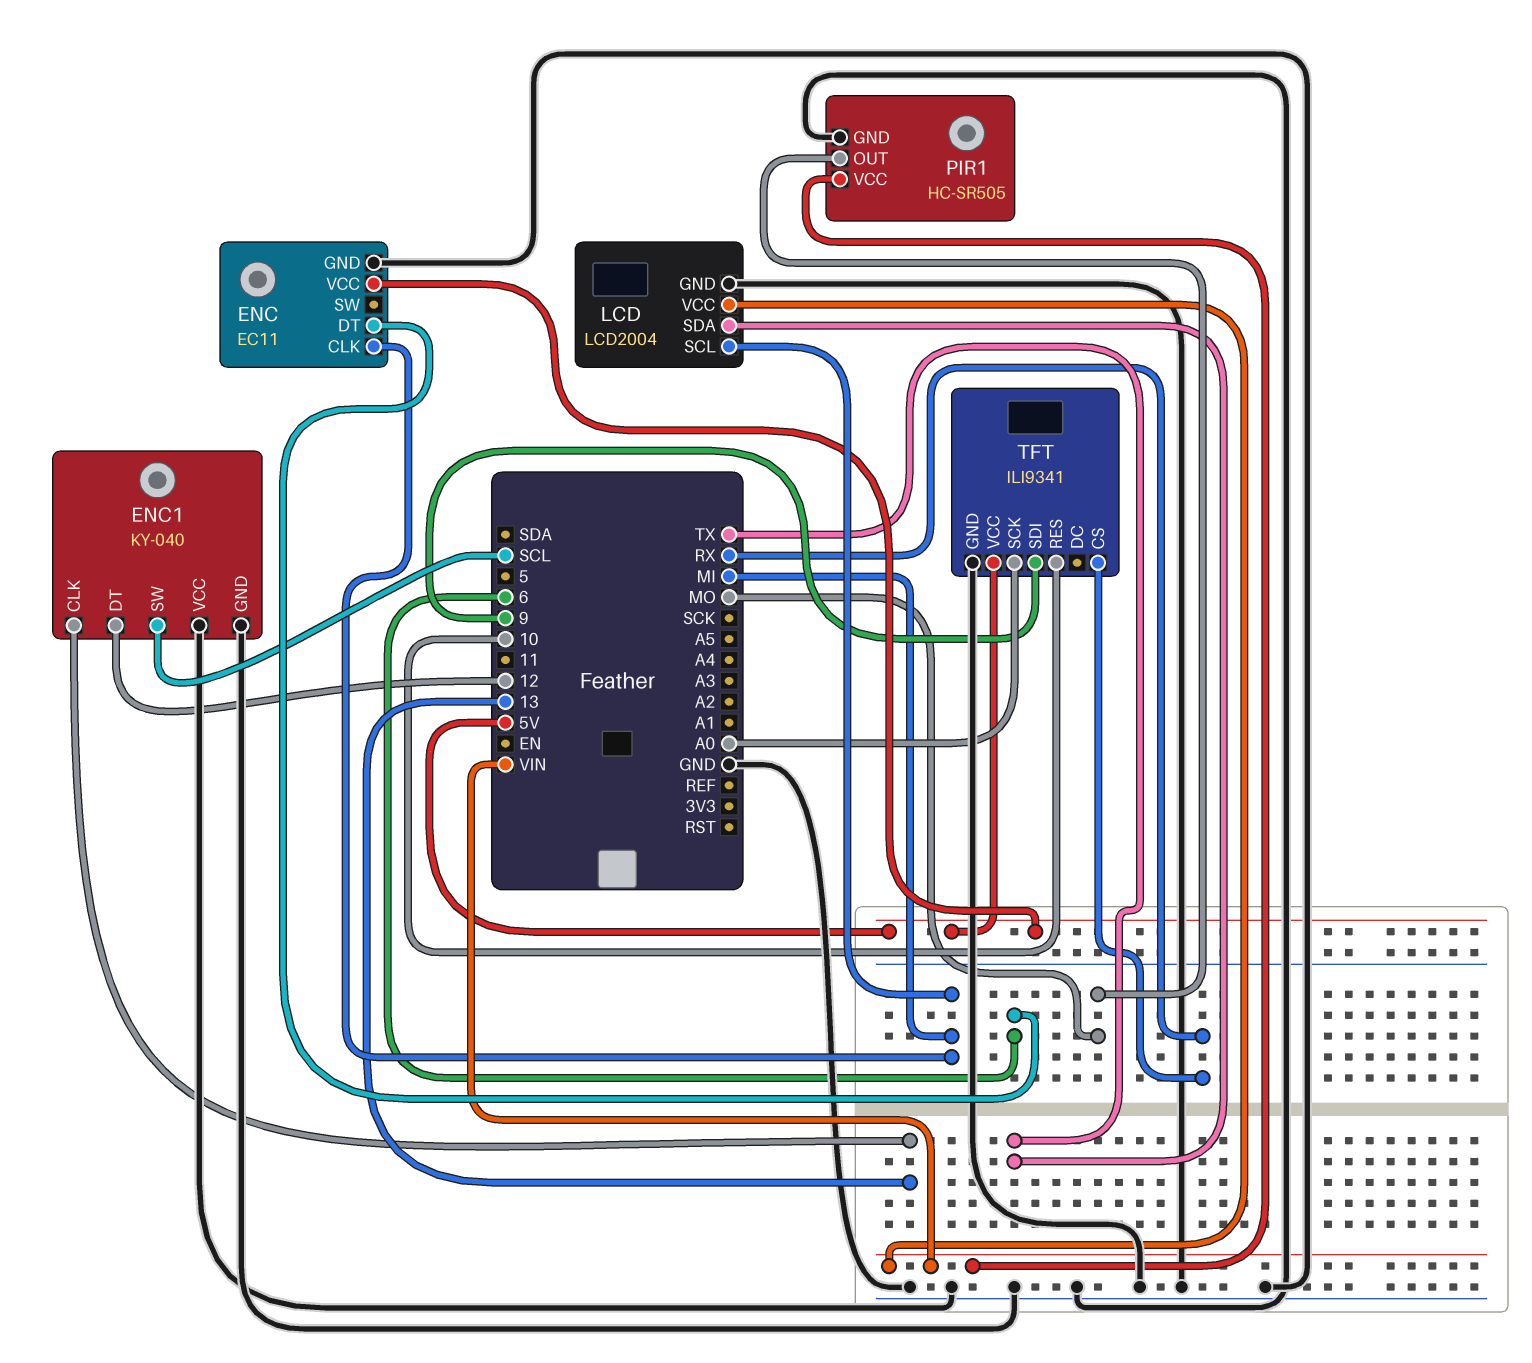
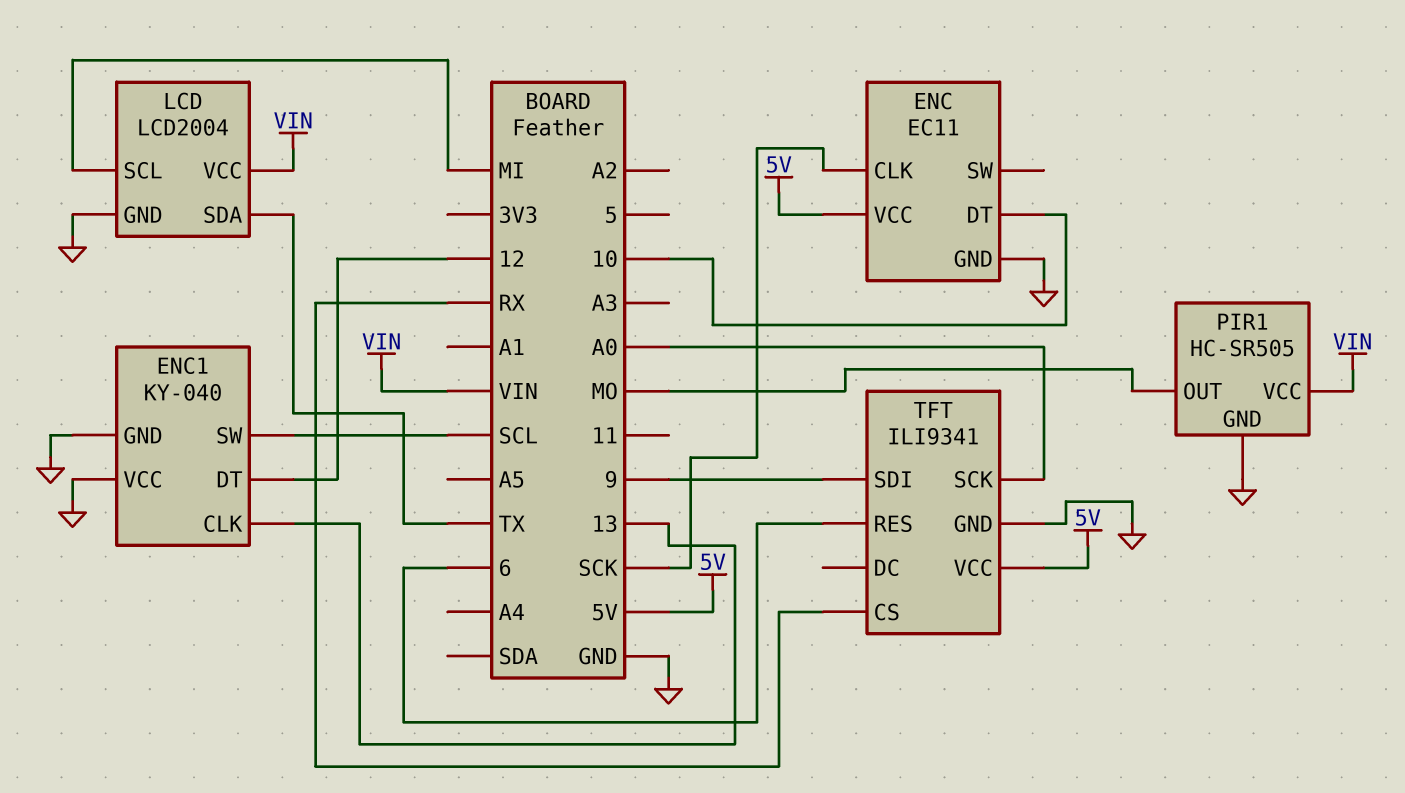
ENC pin CLK: MI -> SCK
ENC pin DT: 6 -> 10
TFT pin RES: 10 -> 6

